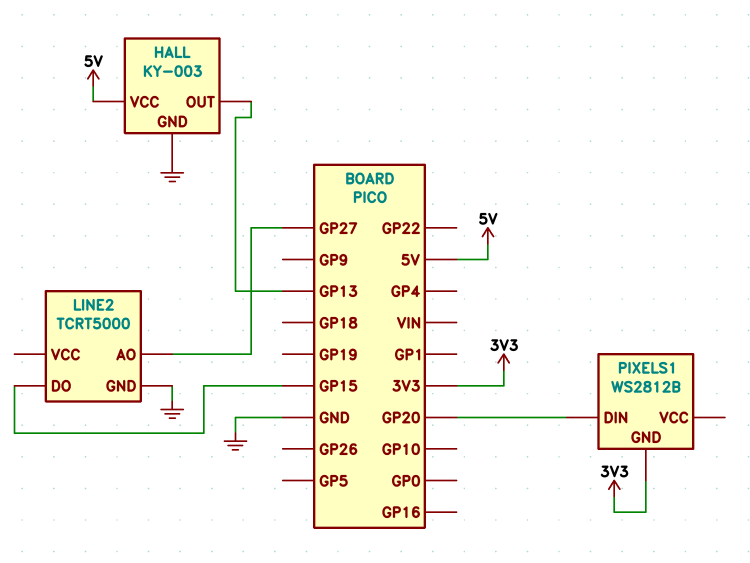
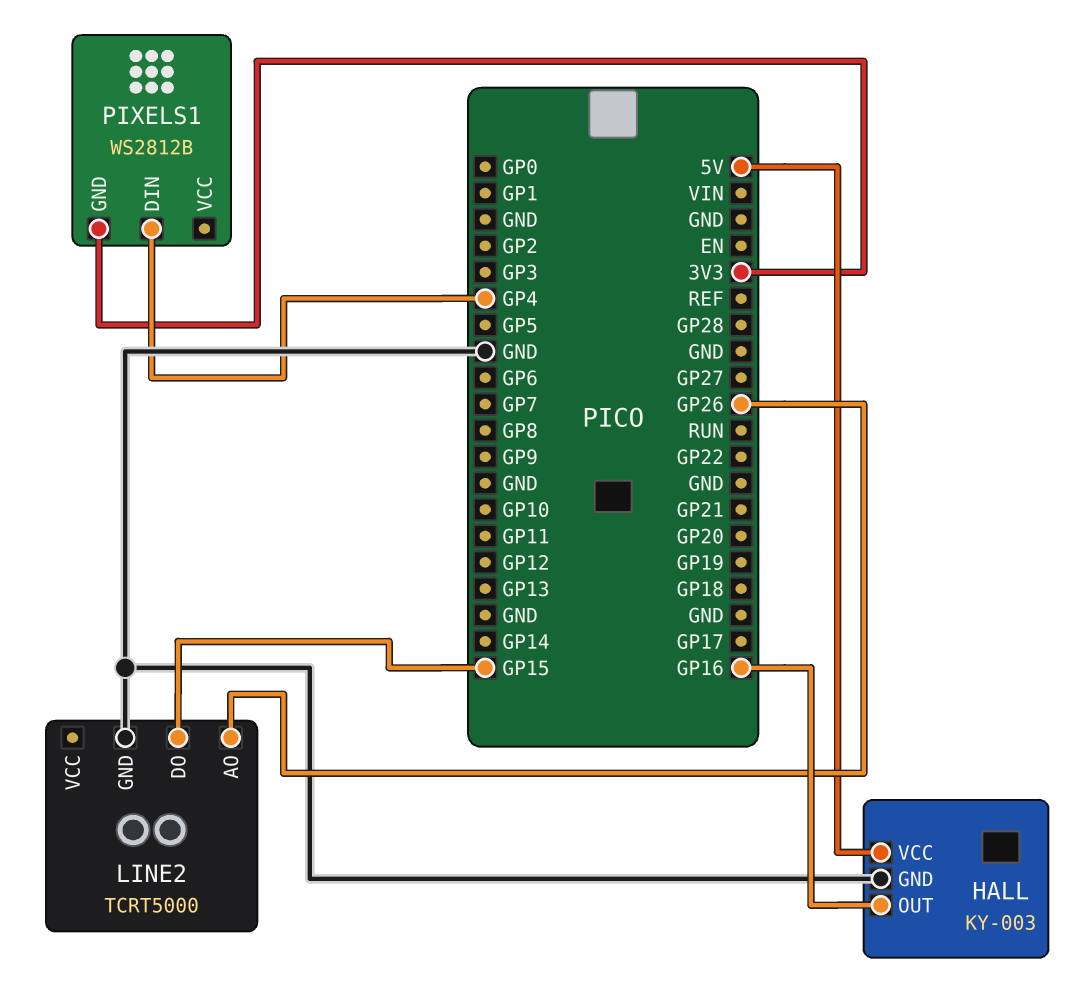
HALL pin OUT: GP13 -> GP16
LINE2 pin AO: GP27 -> GP26
PIXELS1 pin DIN: GP20 -> GP4

